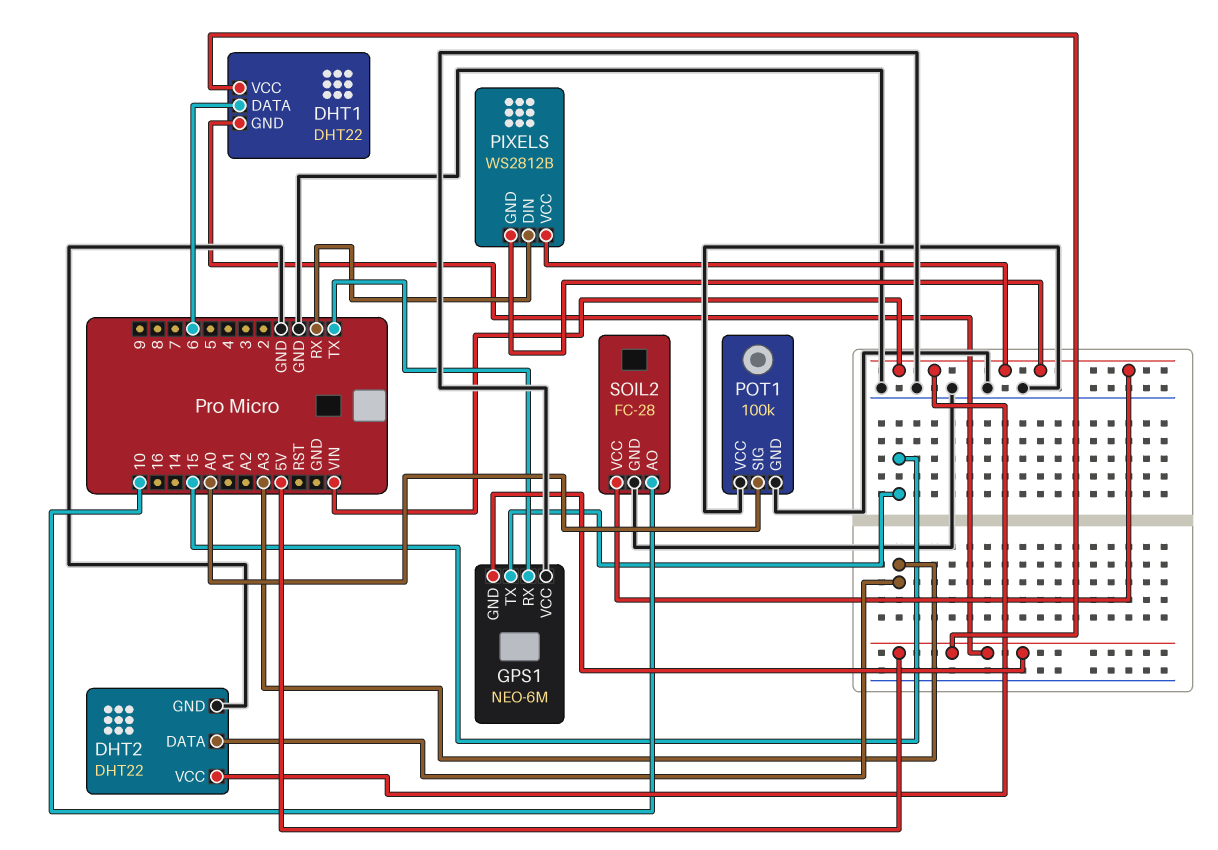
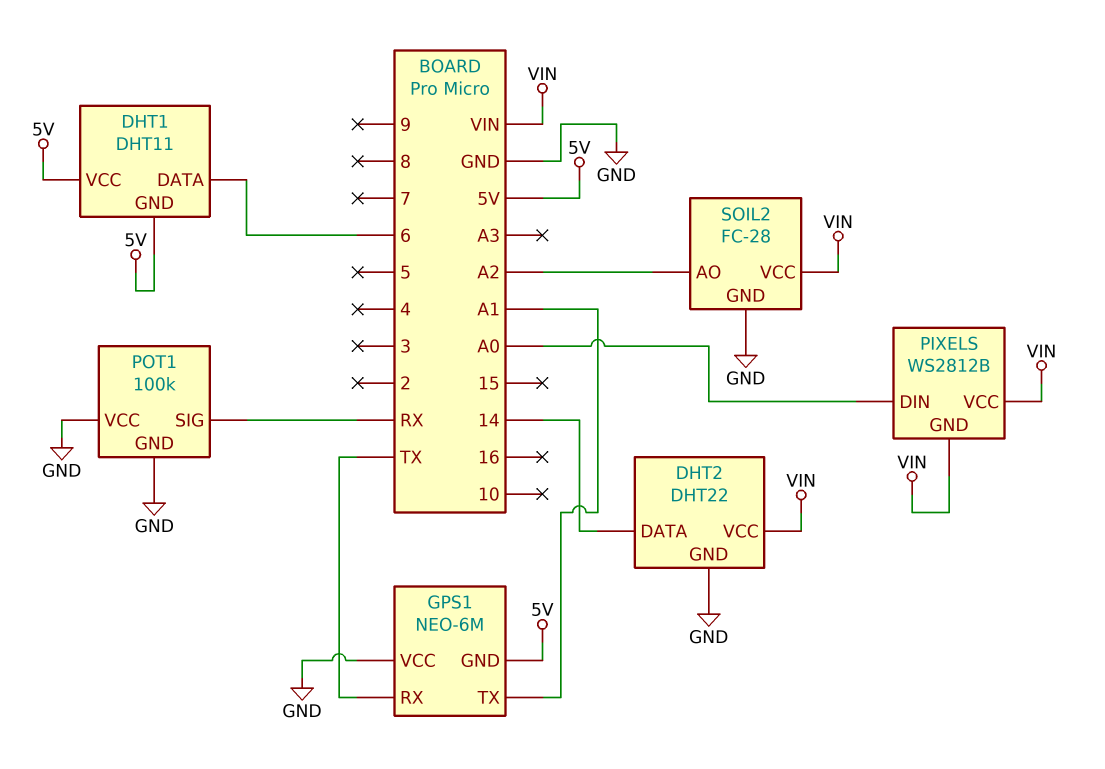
DHT1: DHT22 -> DHT11
DHT2 pin DATA: A3 -> 14
GPS1 pin TX: 15 -> A1
PIXELS pin DIN: RX -> A0
POT1 pin SIG: A0 -> RX
SOIL2 pin AO: 10 -> A2

